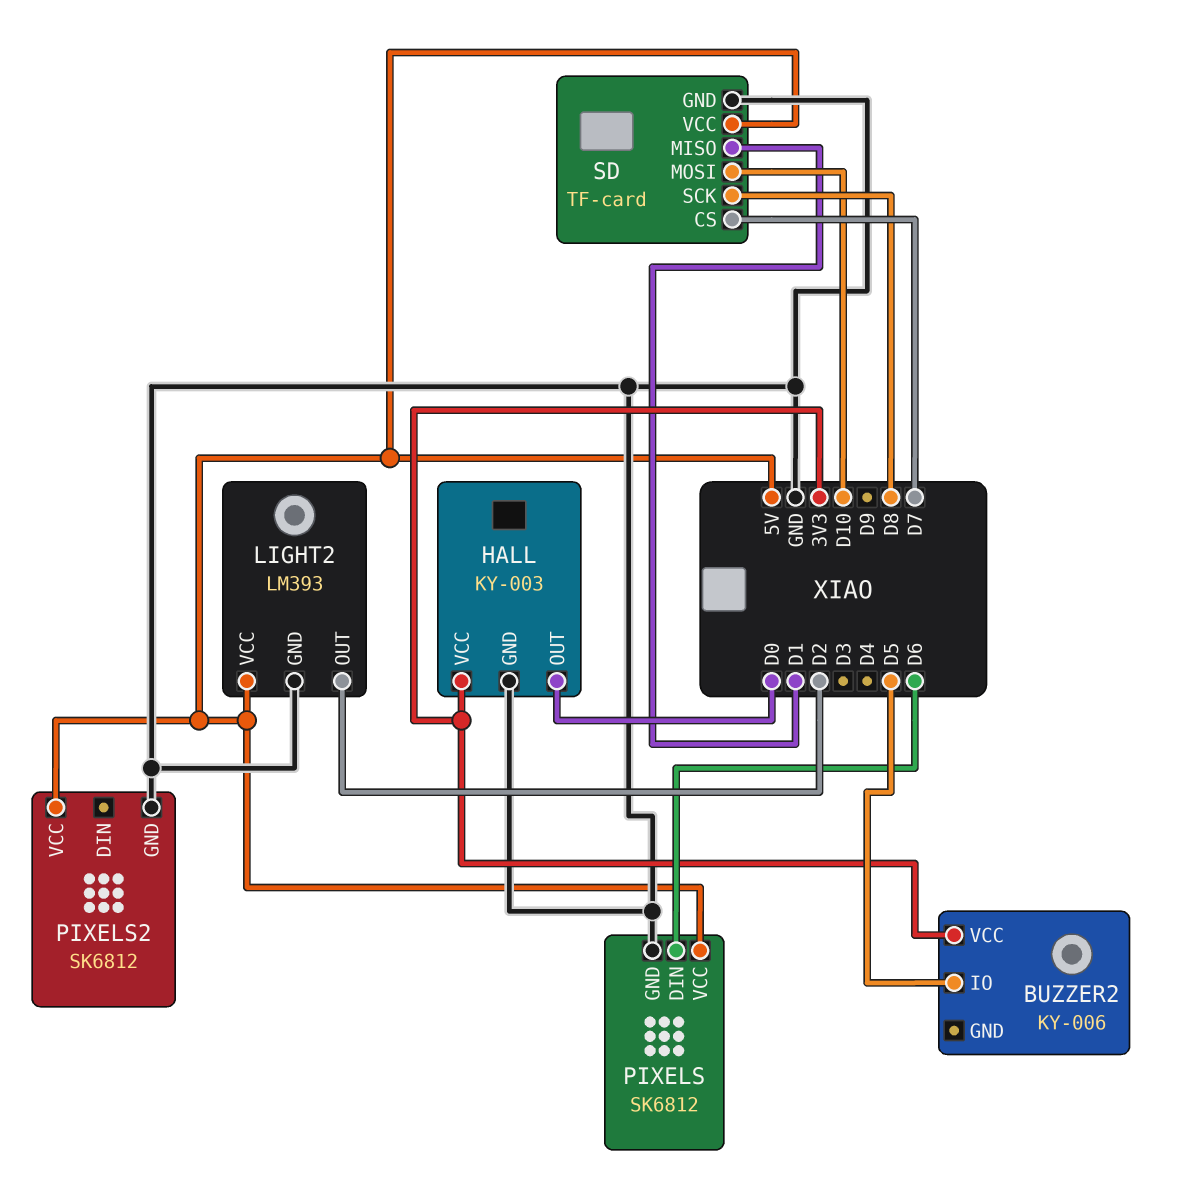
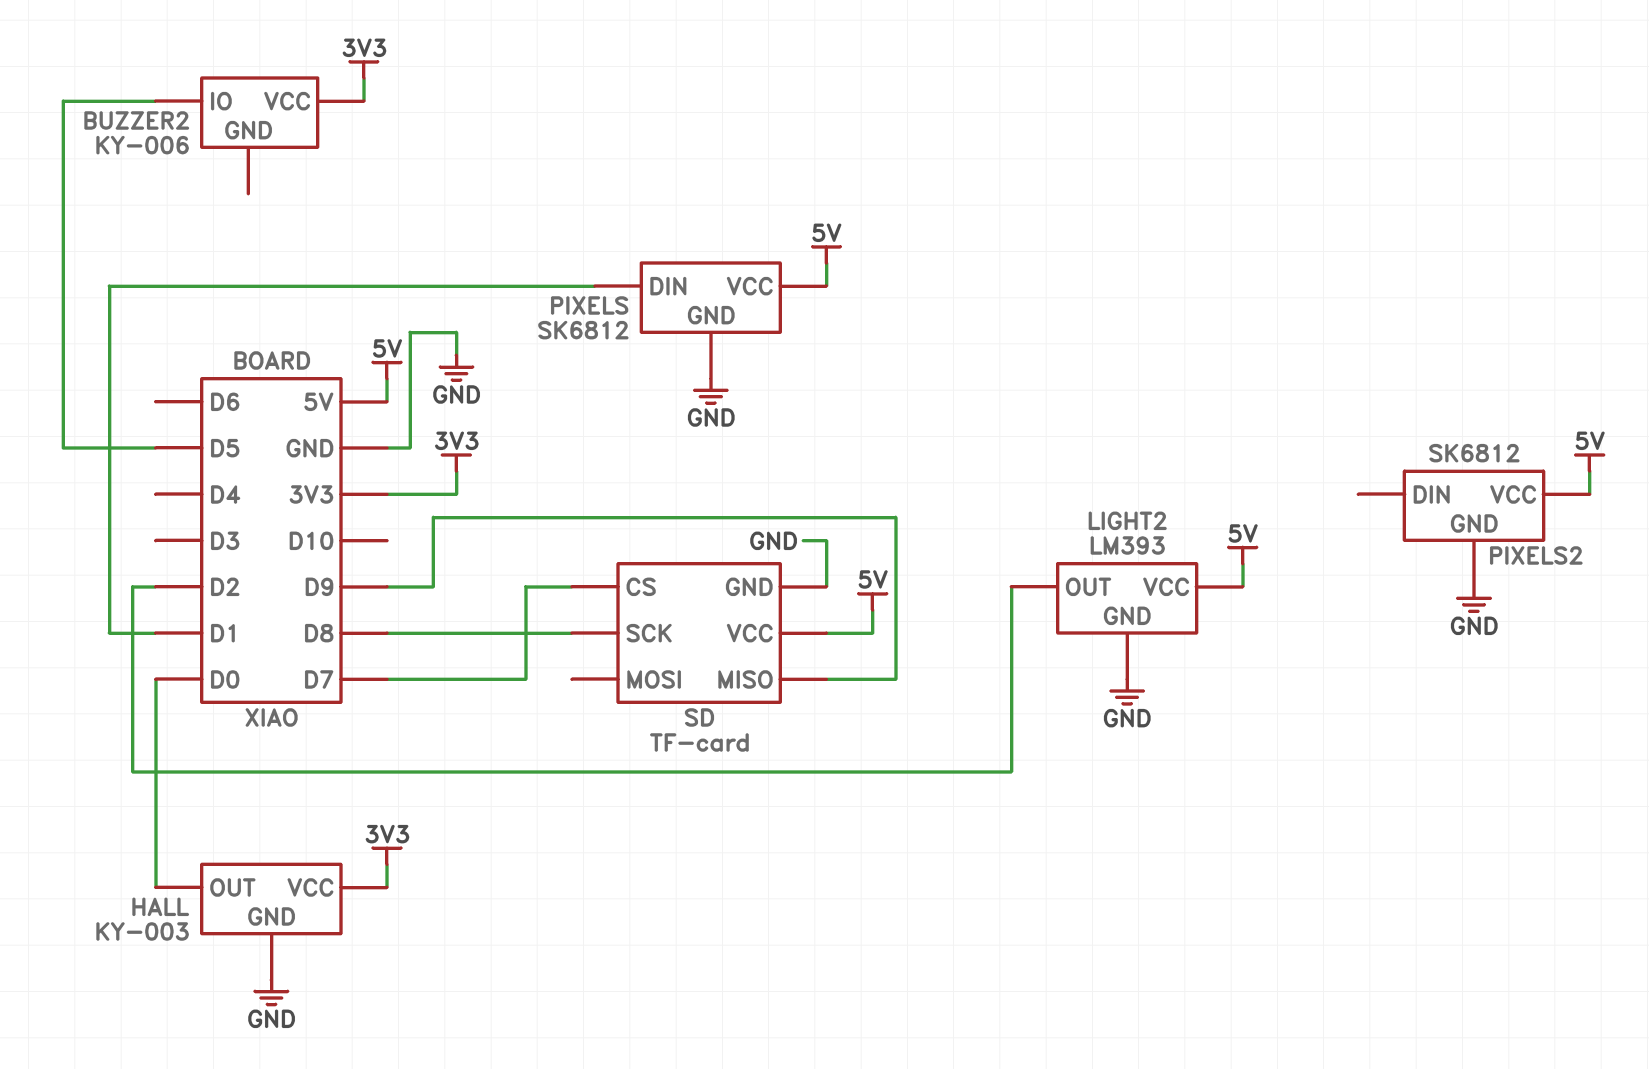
PIXELS pin DIN: D6 -> D1
SD pin MISO: D1 -> D9
SD pin MOSI: D10 -> none

